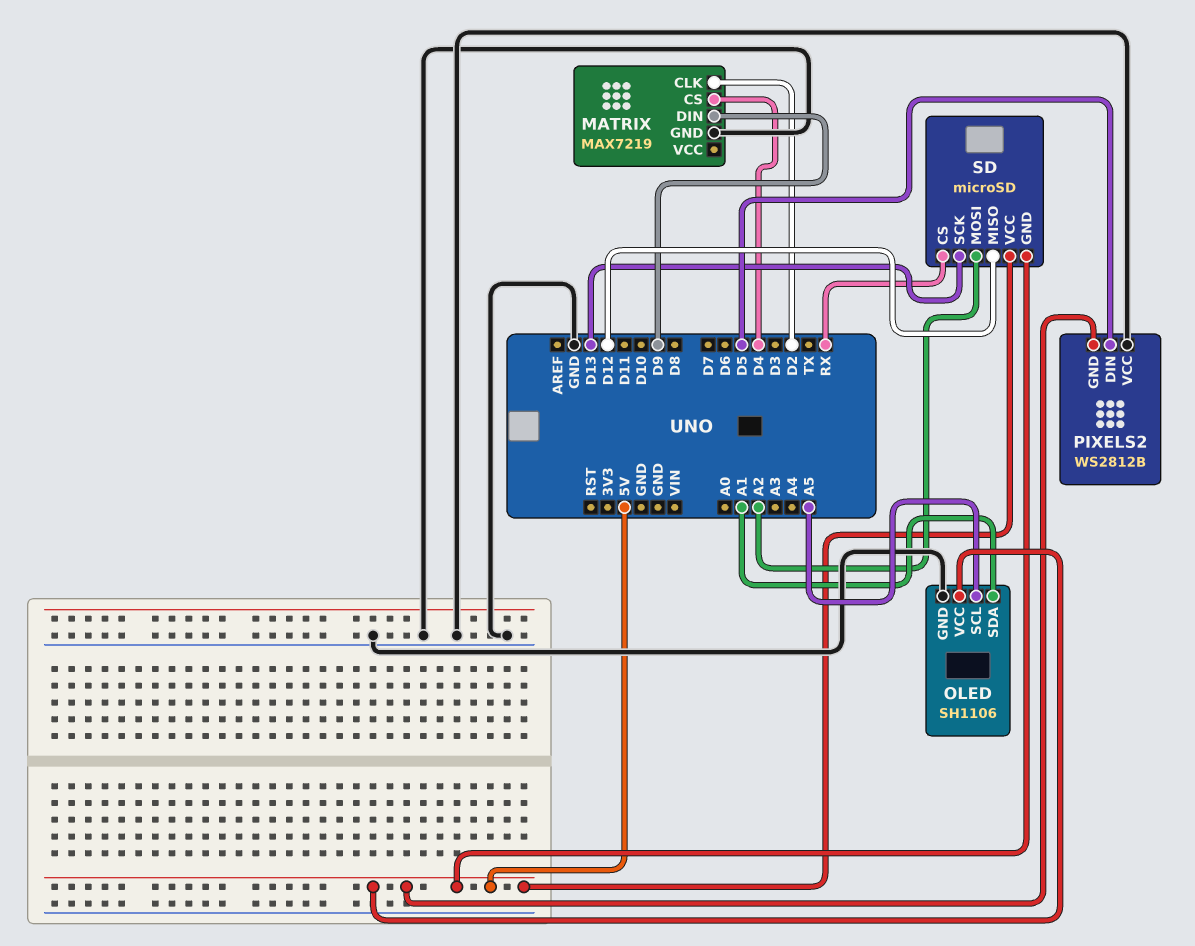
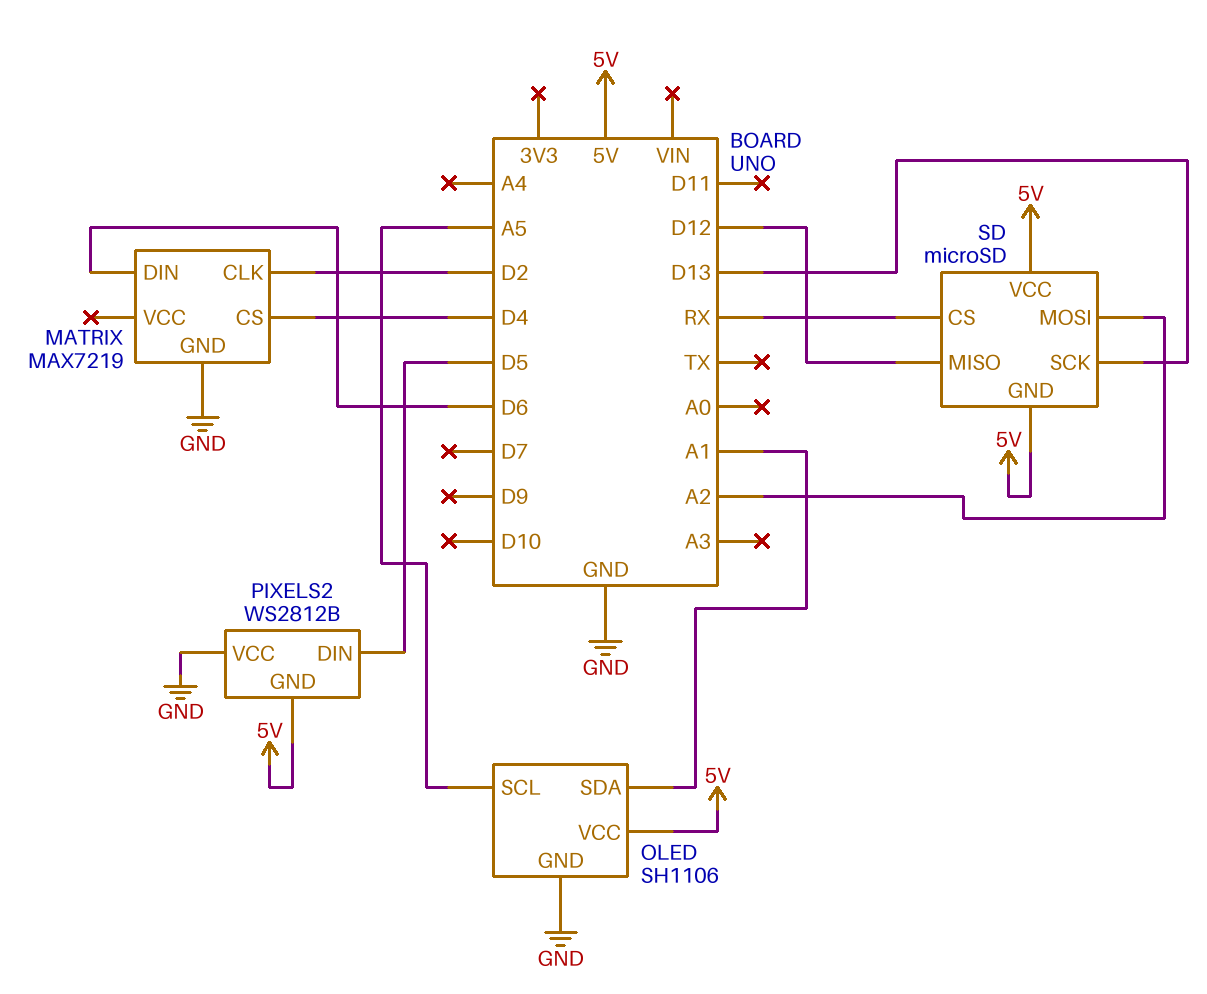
MATRIX pin DIN: D9 -> D6

